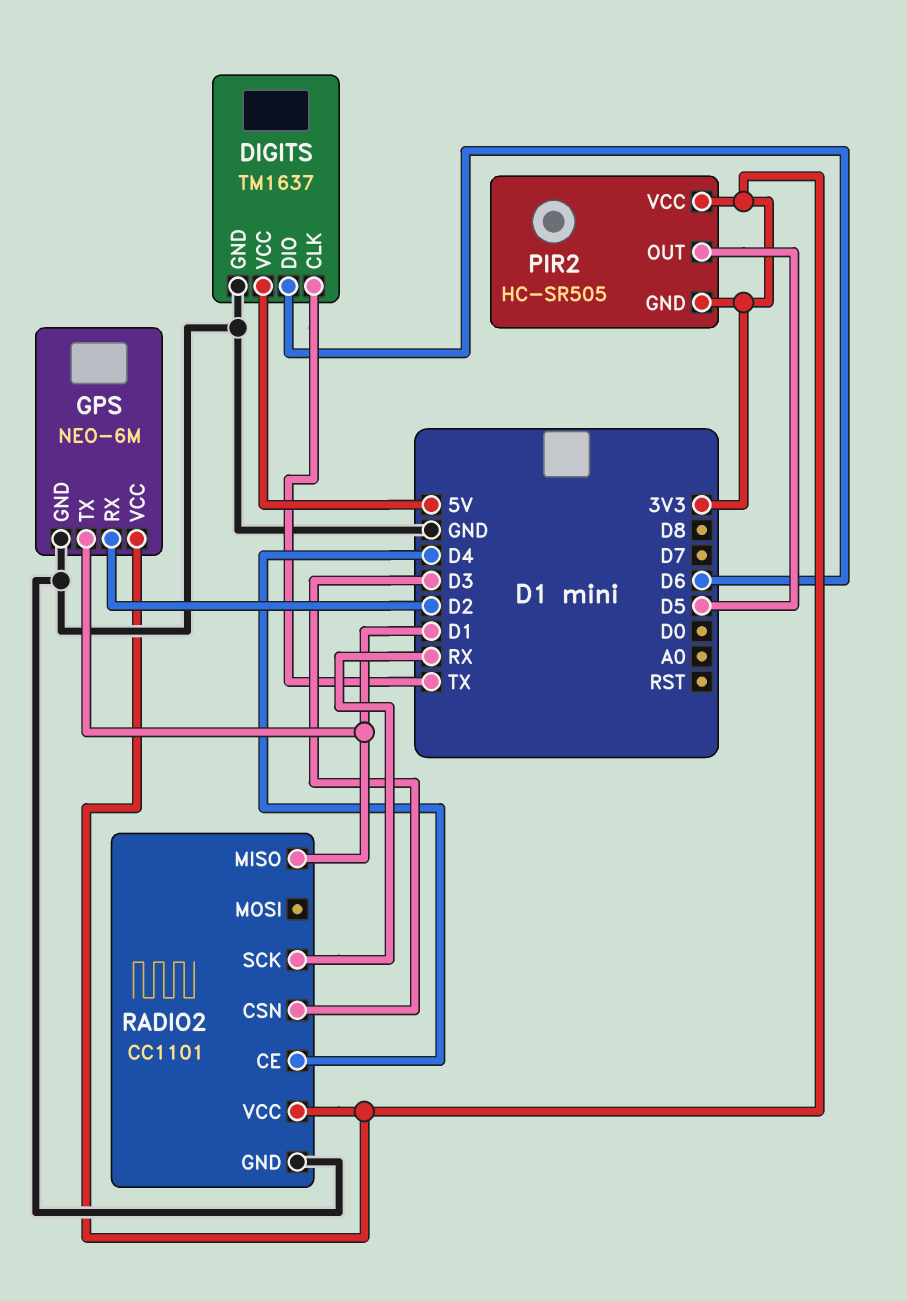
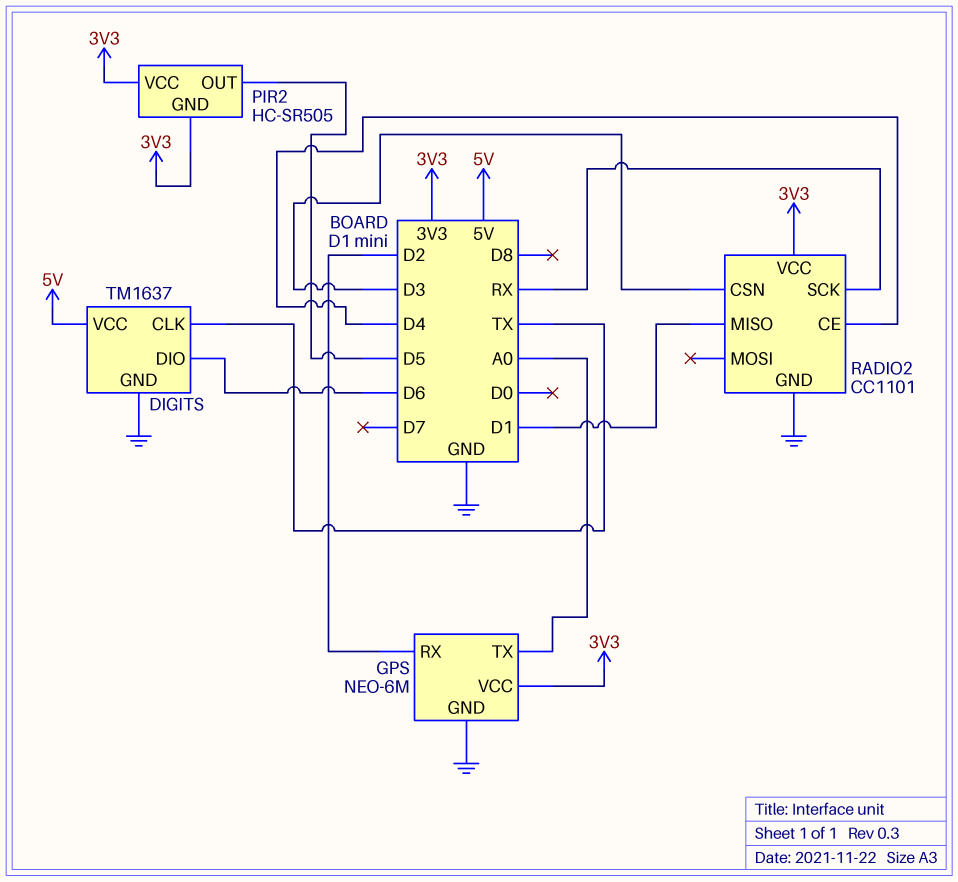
GPS pin TX: D1 -> A0

